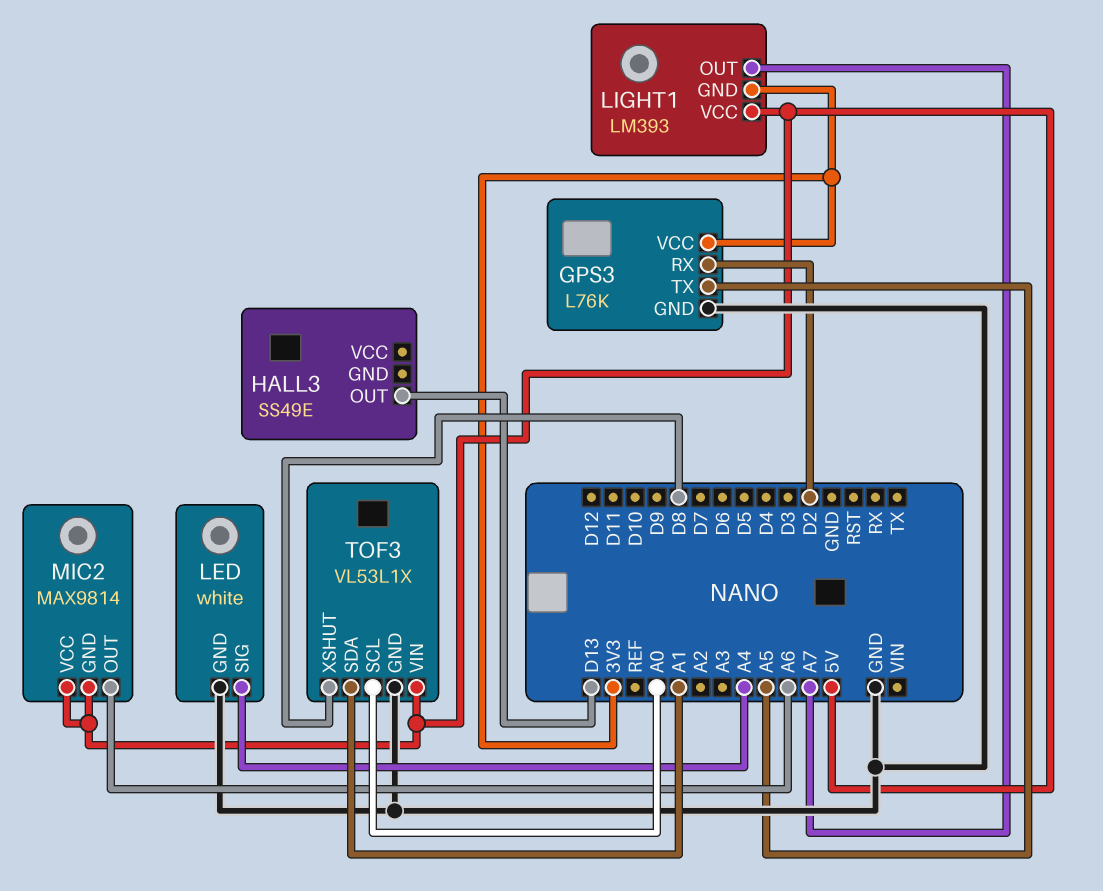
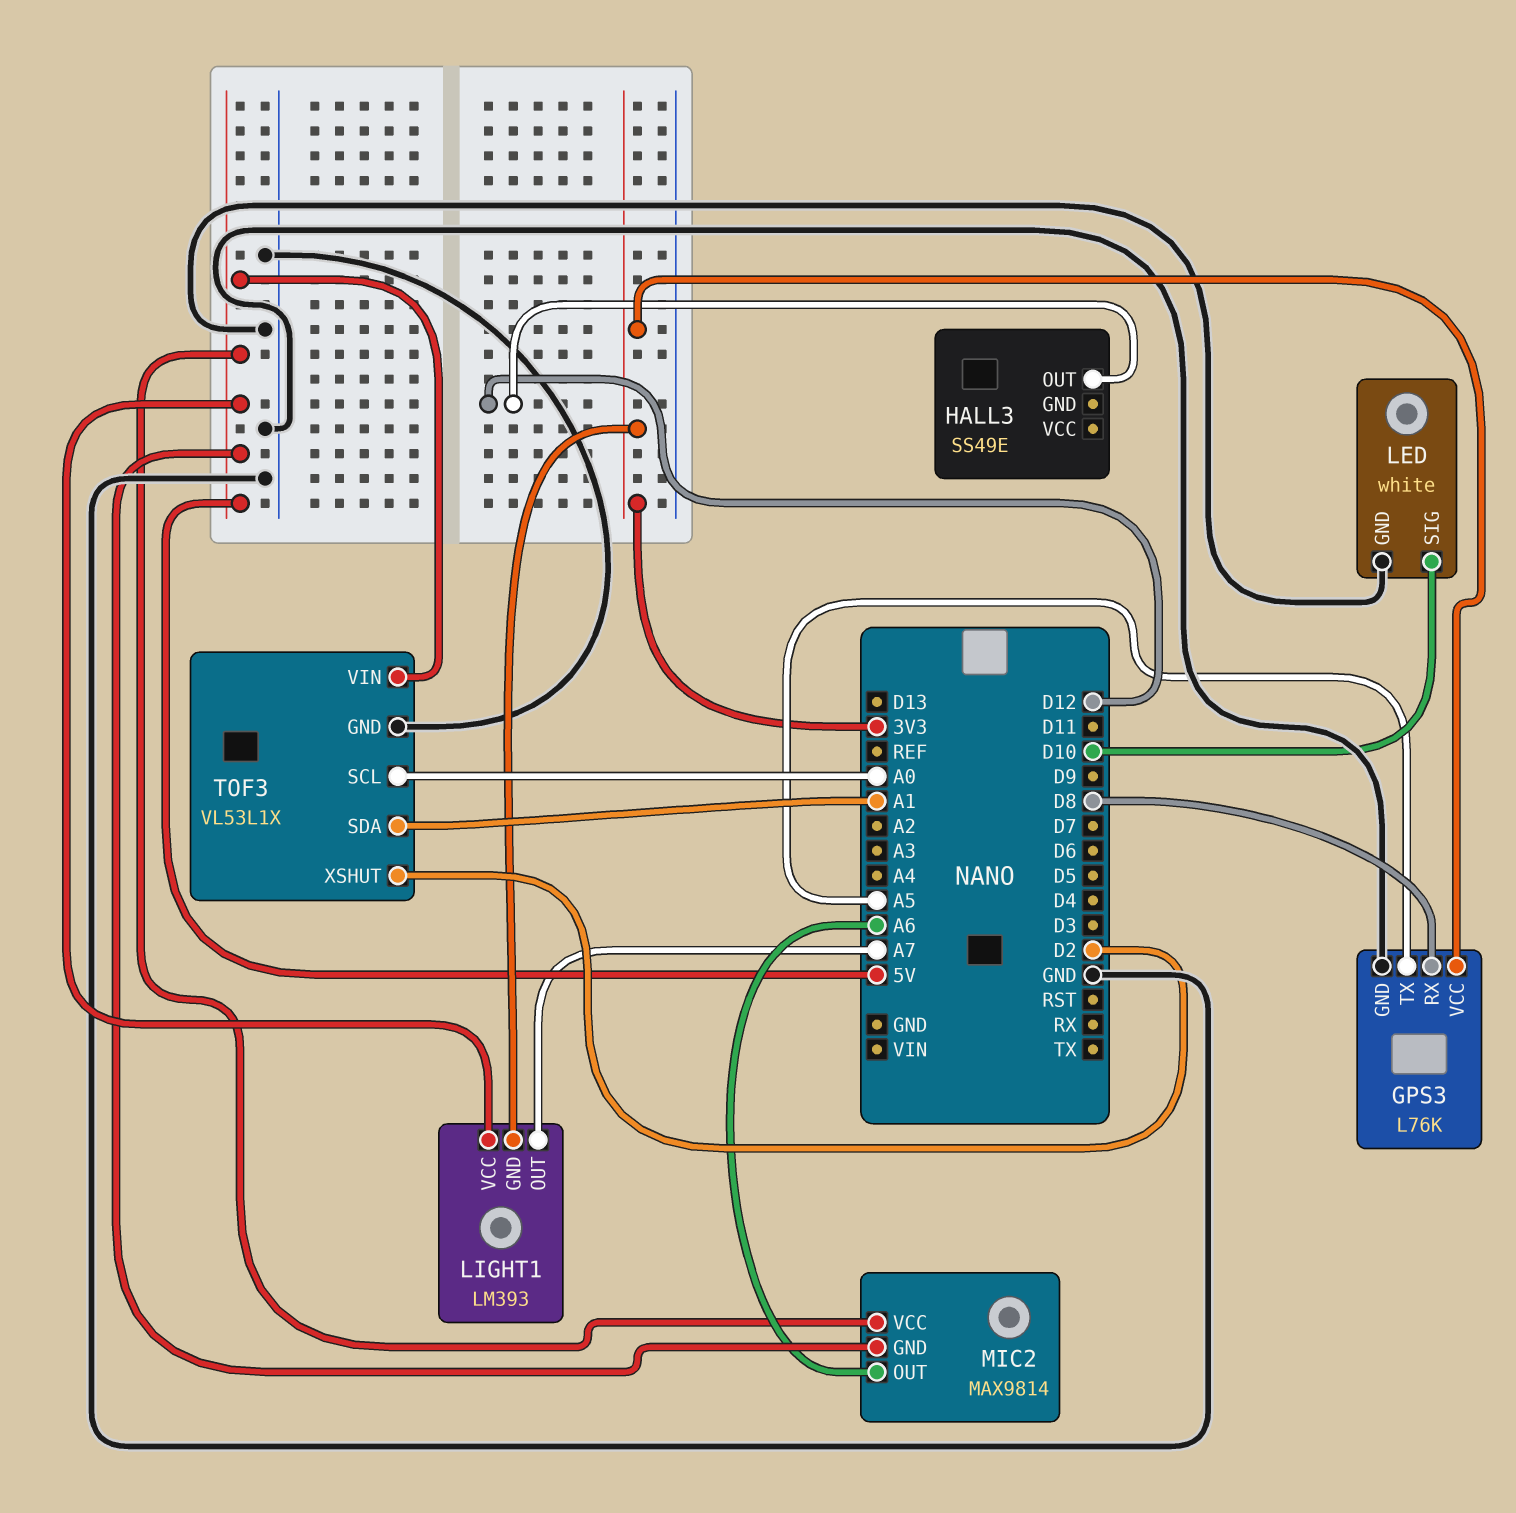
GPS3 pin RX: D2 -> D8
HALL3 pin OUT: D13 -> D12
LED pin SIG: A4 -> D10
TOF3 pin XSHUT: D8 -> D2

